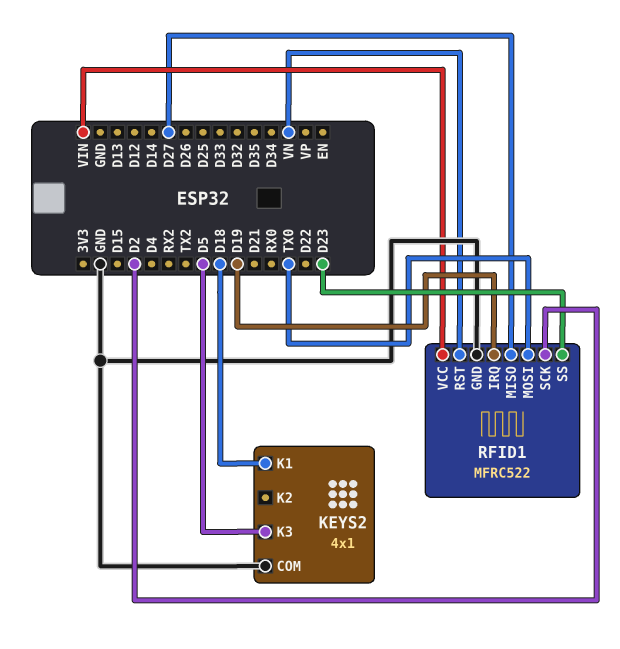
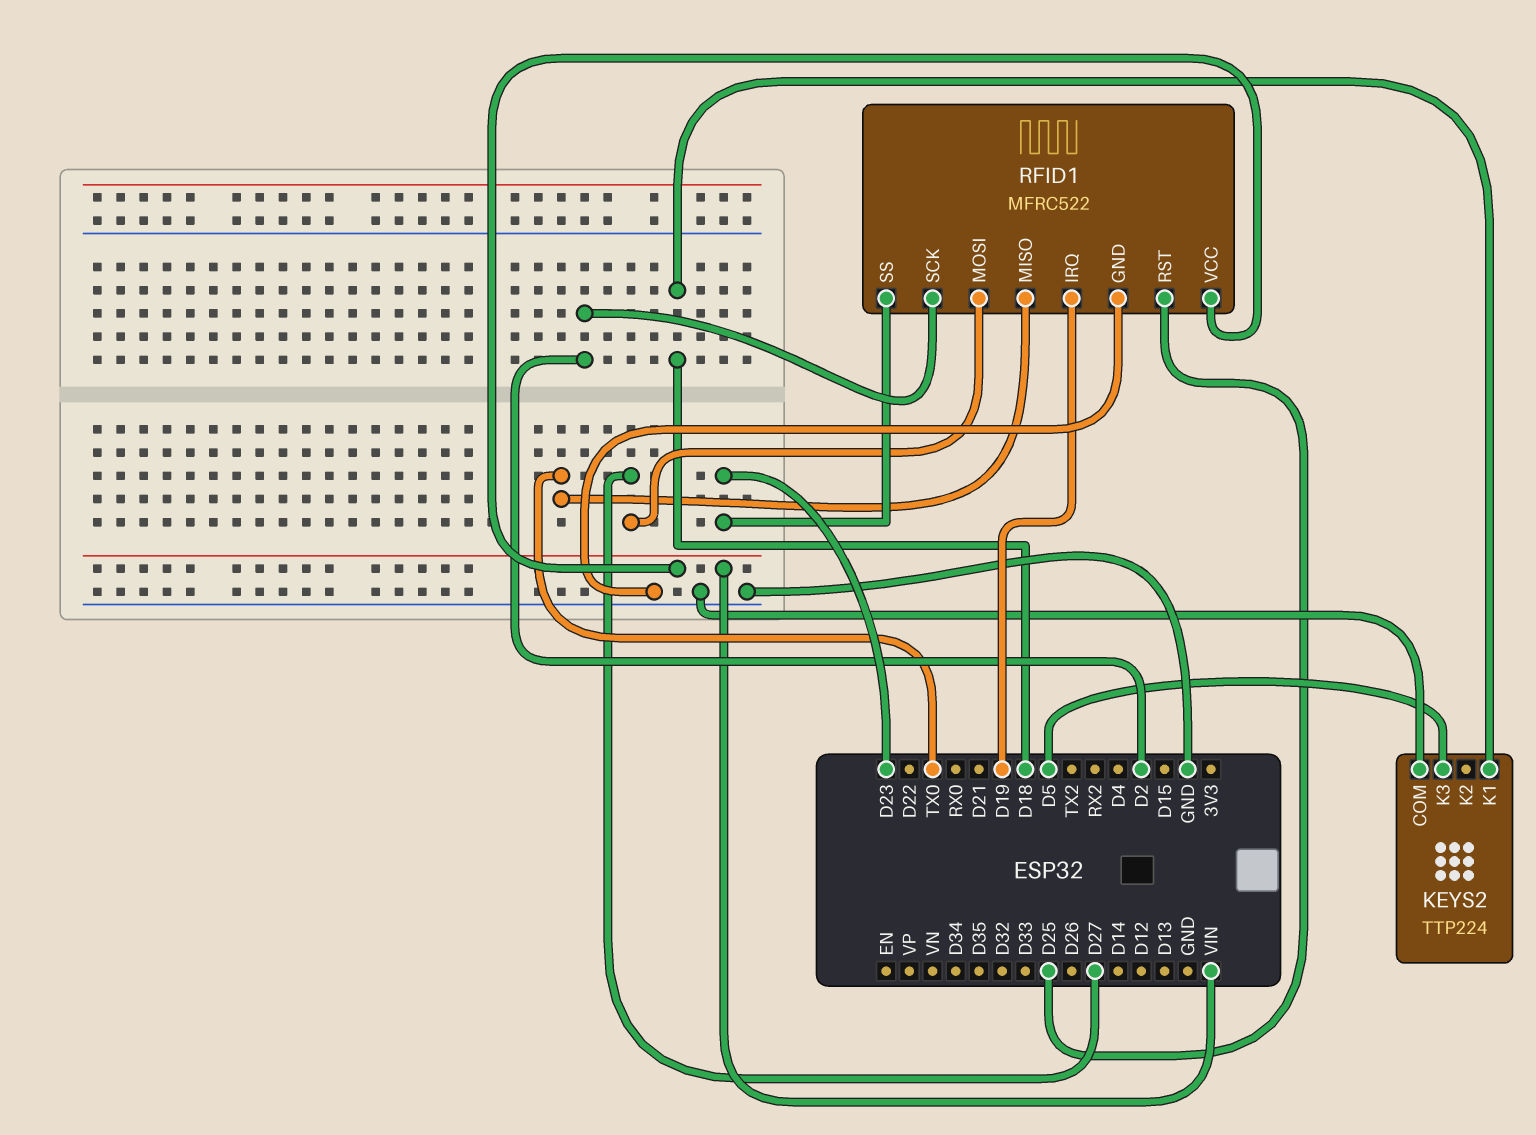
KEYS2: 4x1 -> TTP224
RFID1 pin MISO: D27 -> TX0
RFID1 pin MOSI: TX0 -> D27
RFID1 pin RST: VN -> D25

